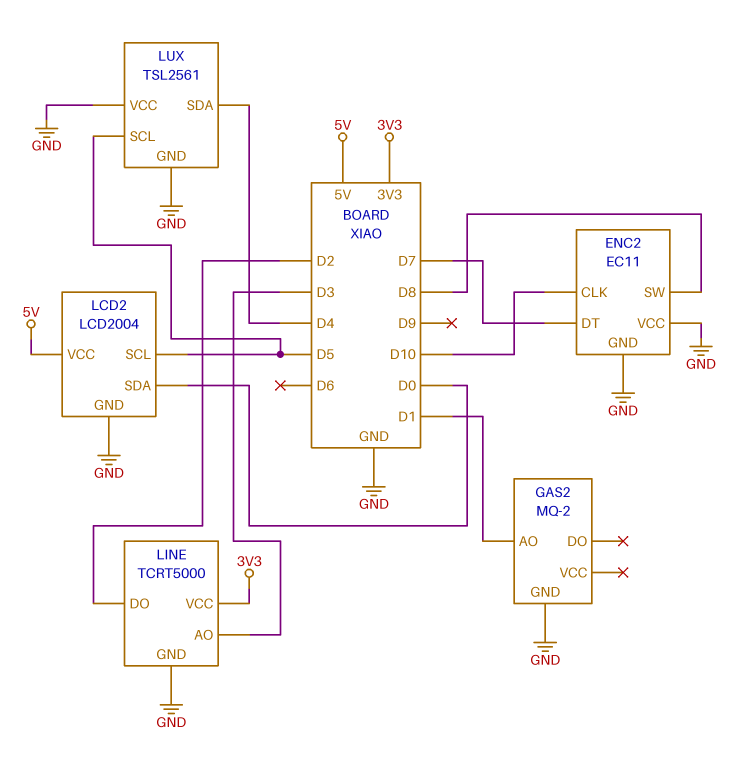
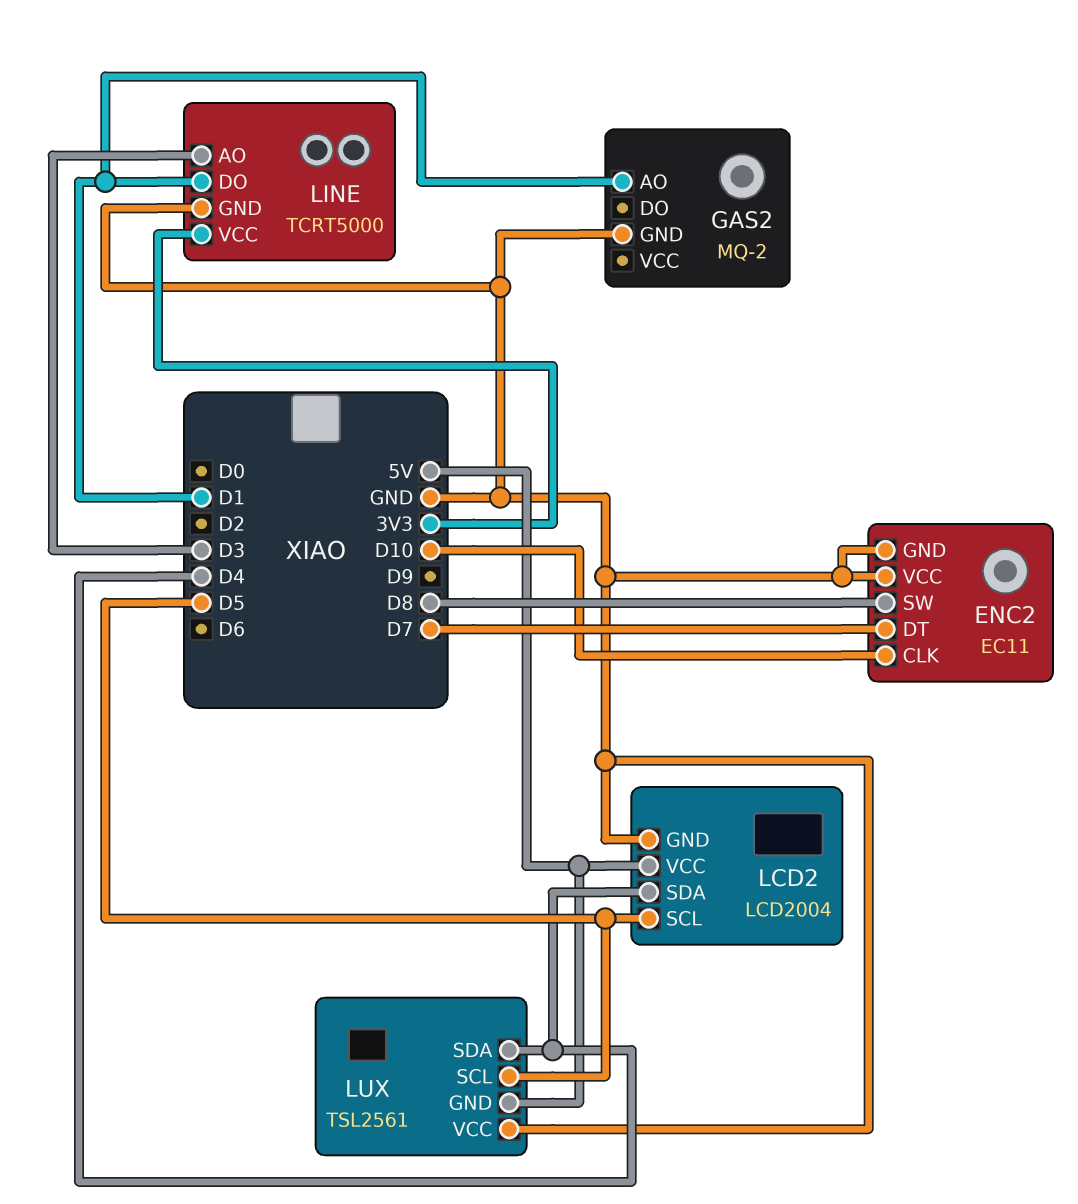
LCD2 pin SDA: D0 -> D4
LINE pin DO: D2 -> D1
LUX pin GND: GND -> 5V

